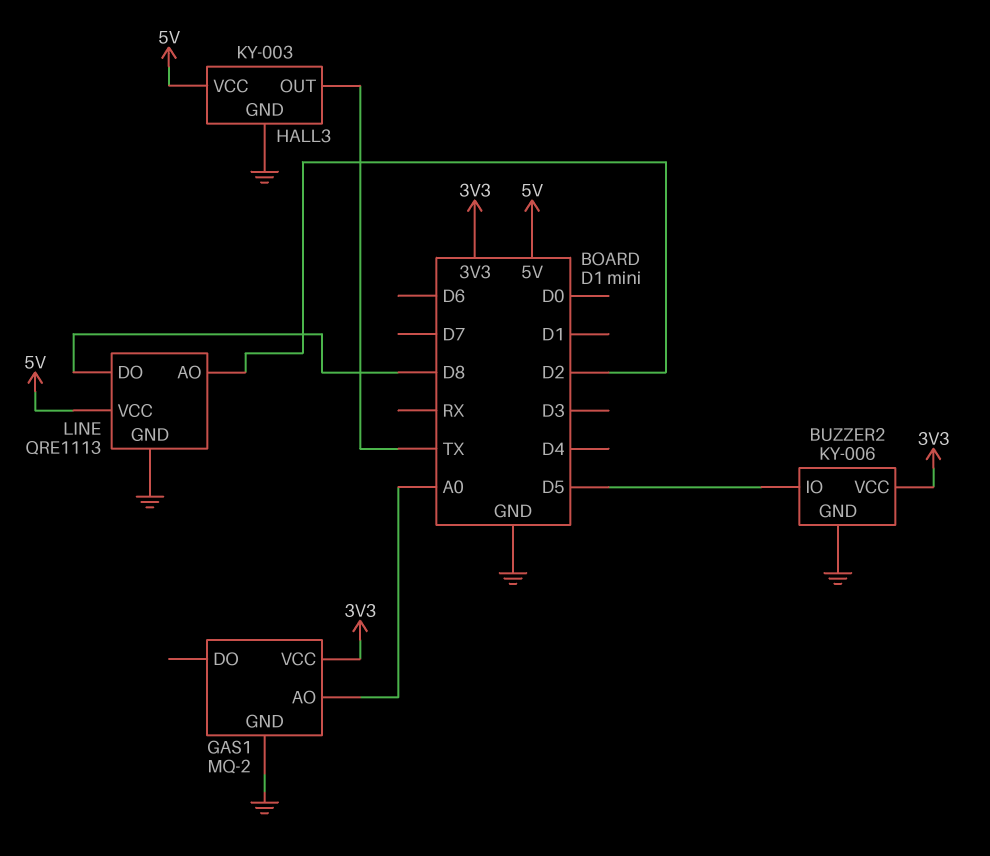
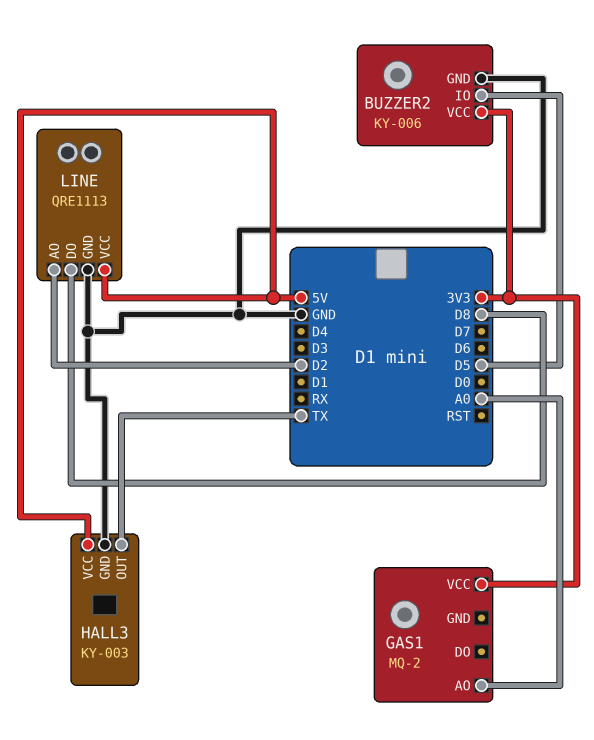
GAS1 pin GND: GND -> none

